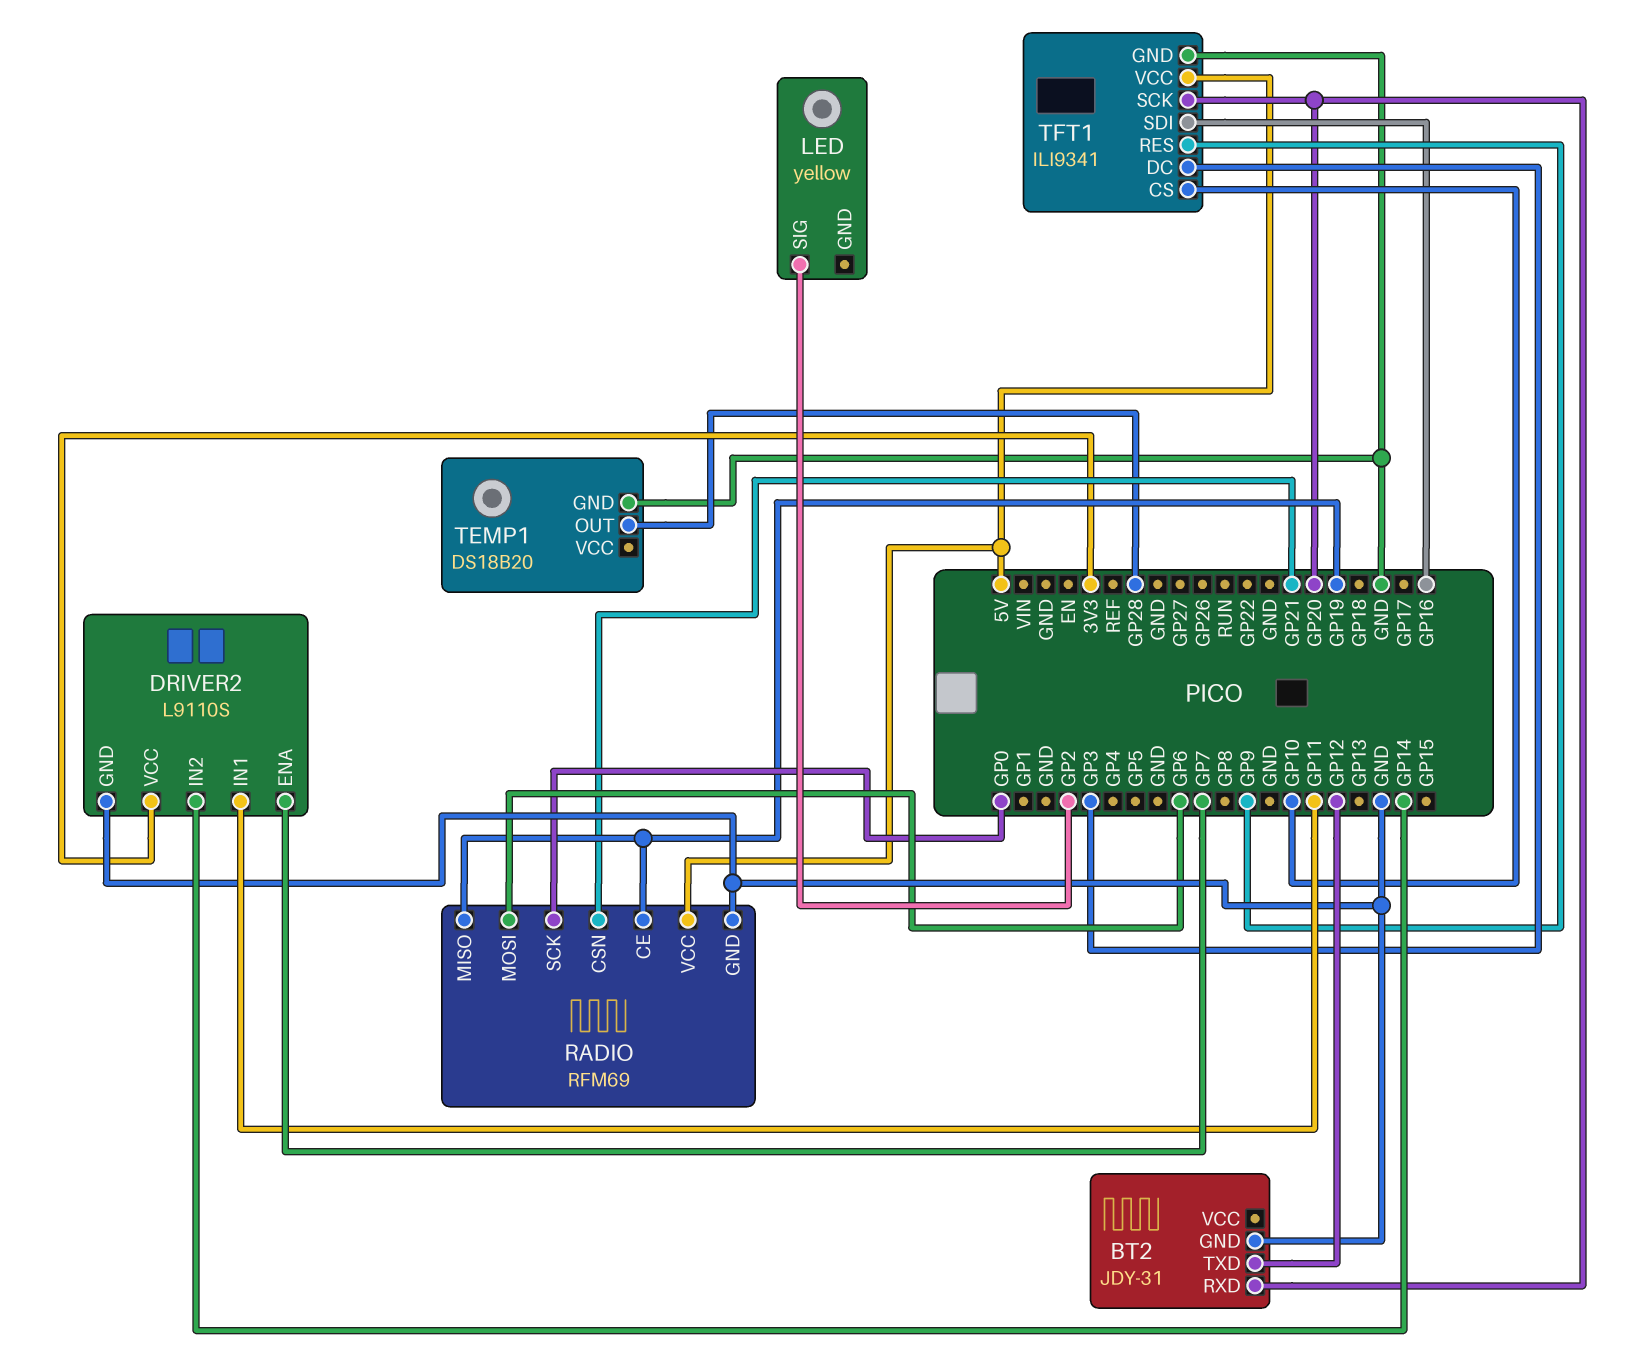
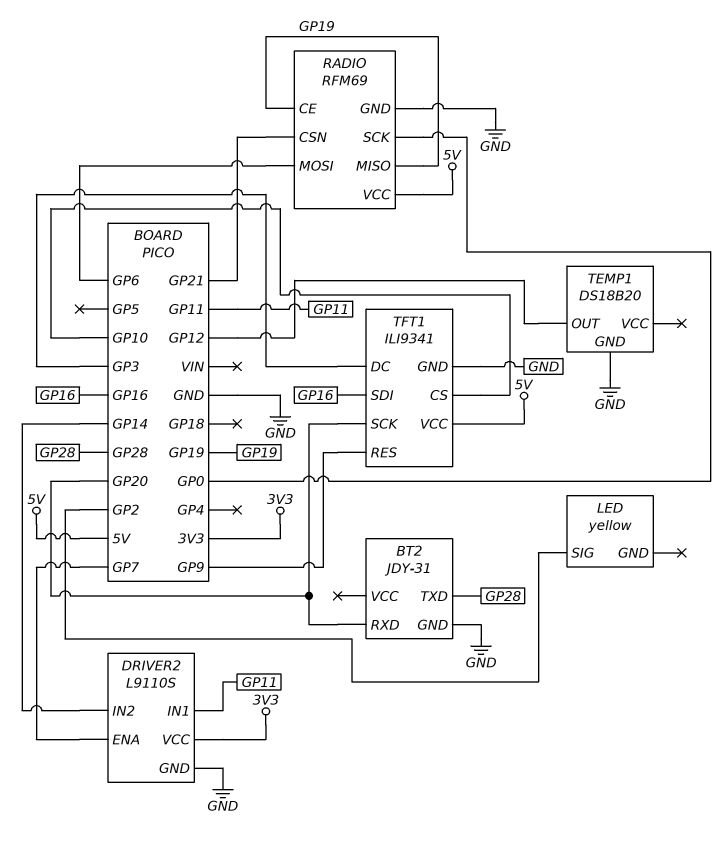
BT2 pin TXD: GP12 -> GP28
TEMP1 pin OUT: GP28 -> GP12

